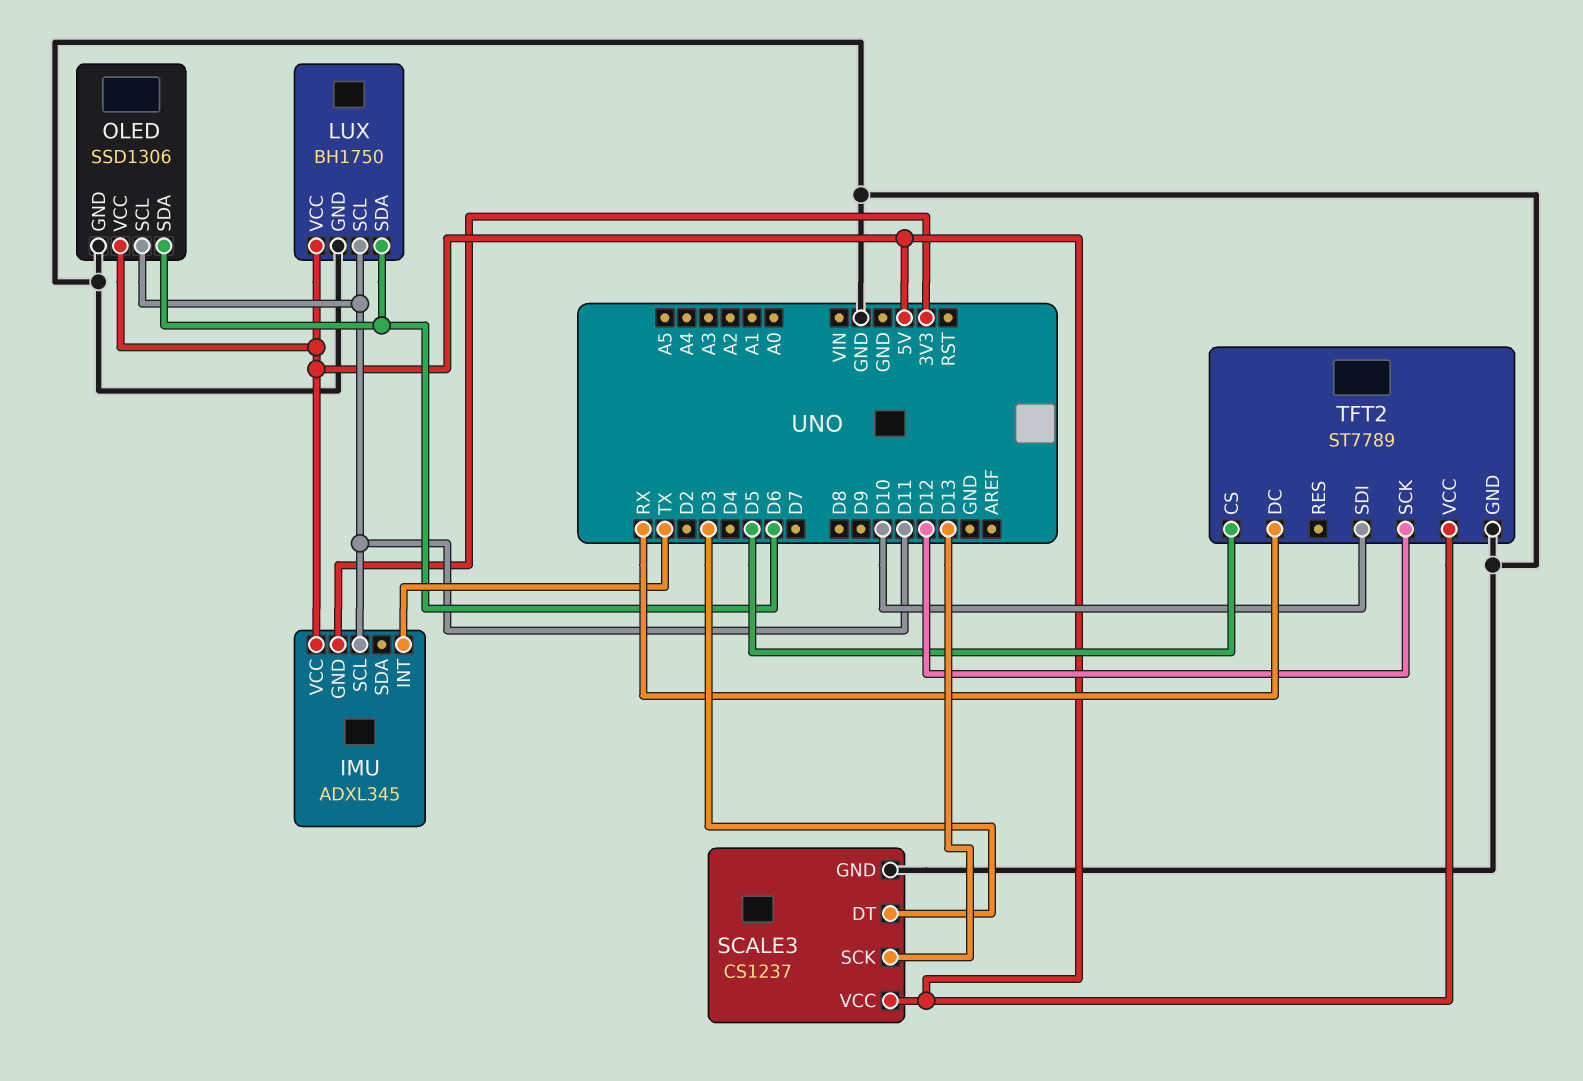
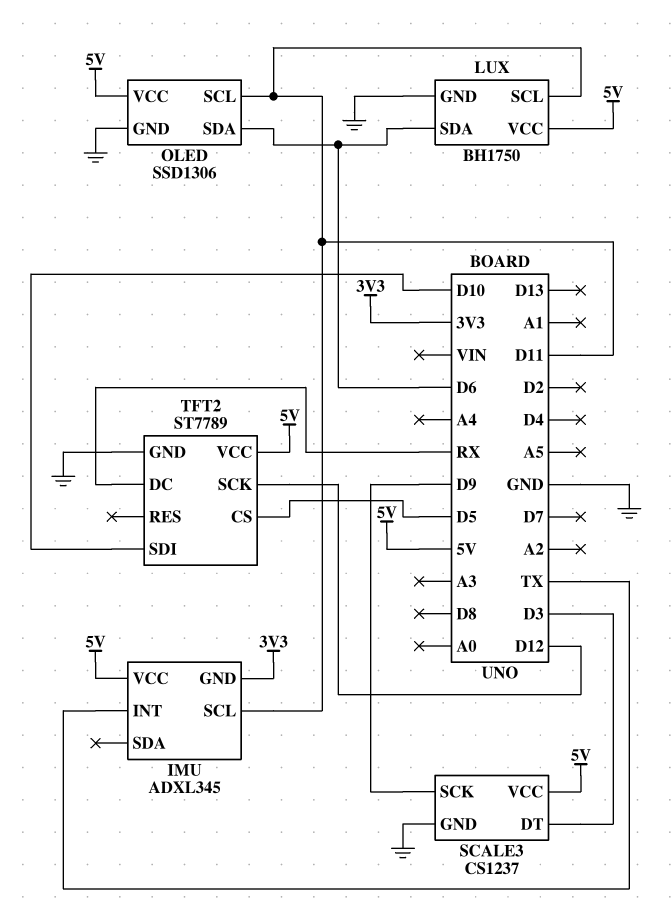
SCALE3 pin SCK: D13 -> D9

